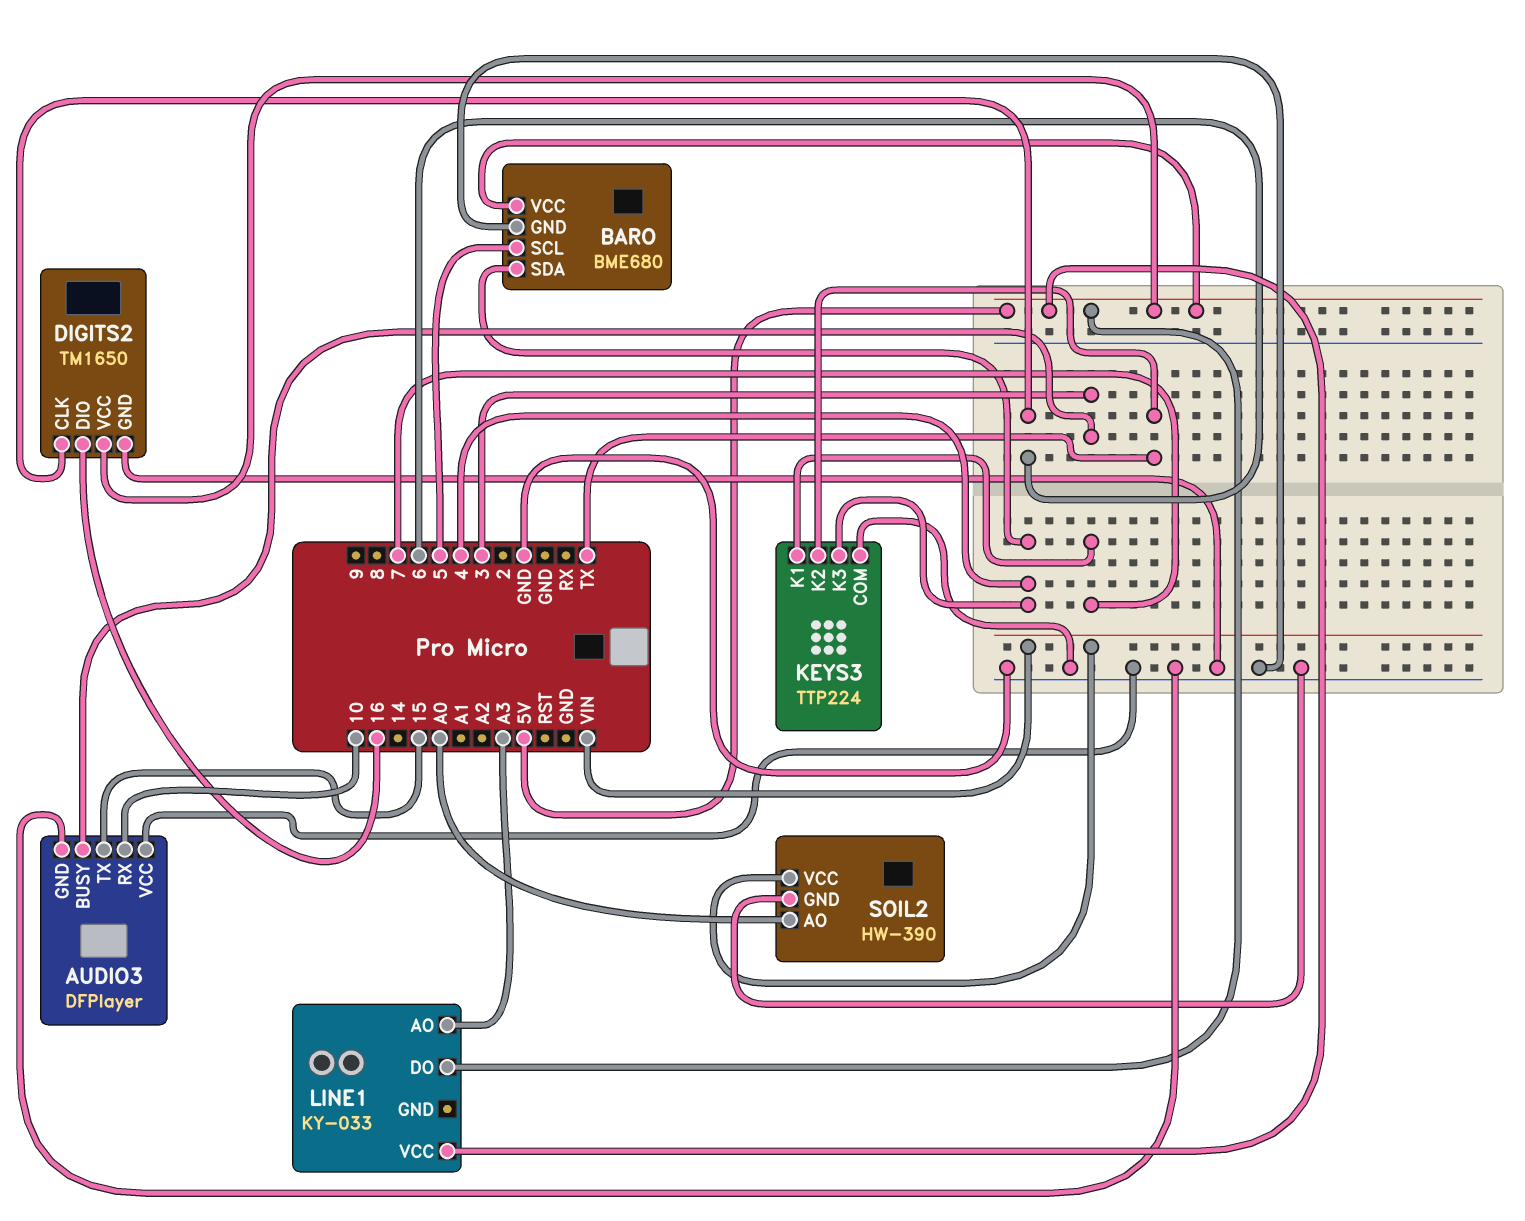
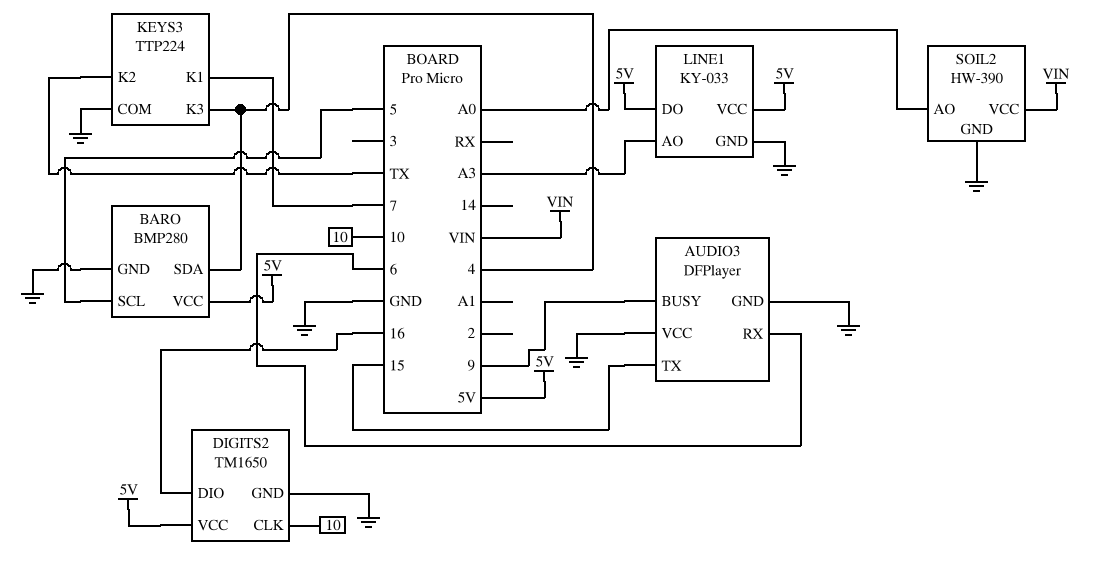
AUDIO3 pin BUSY: 3 -> 9
AUDIO3 pin RX: 10 -> 6
BARO: BME680 -> BMP280
DIGITS2 pin CLK: 6 -> 10
LINE1 pin GND: none -> GND

